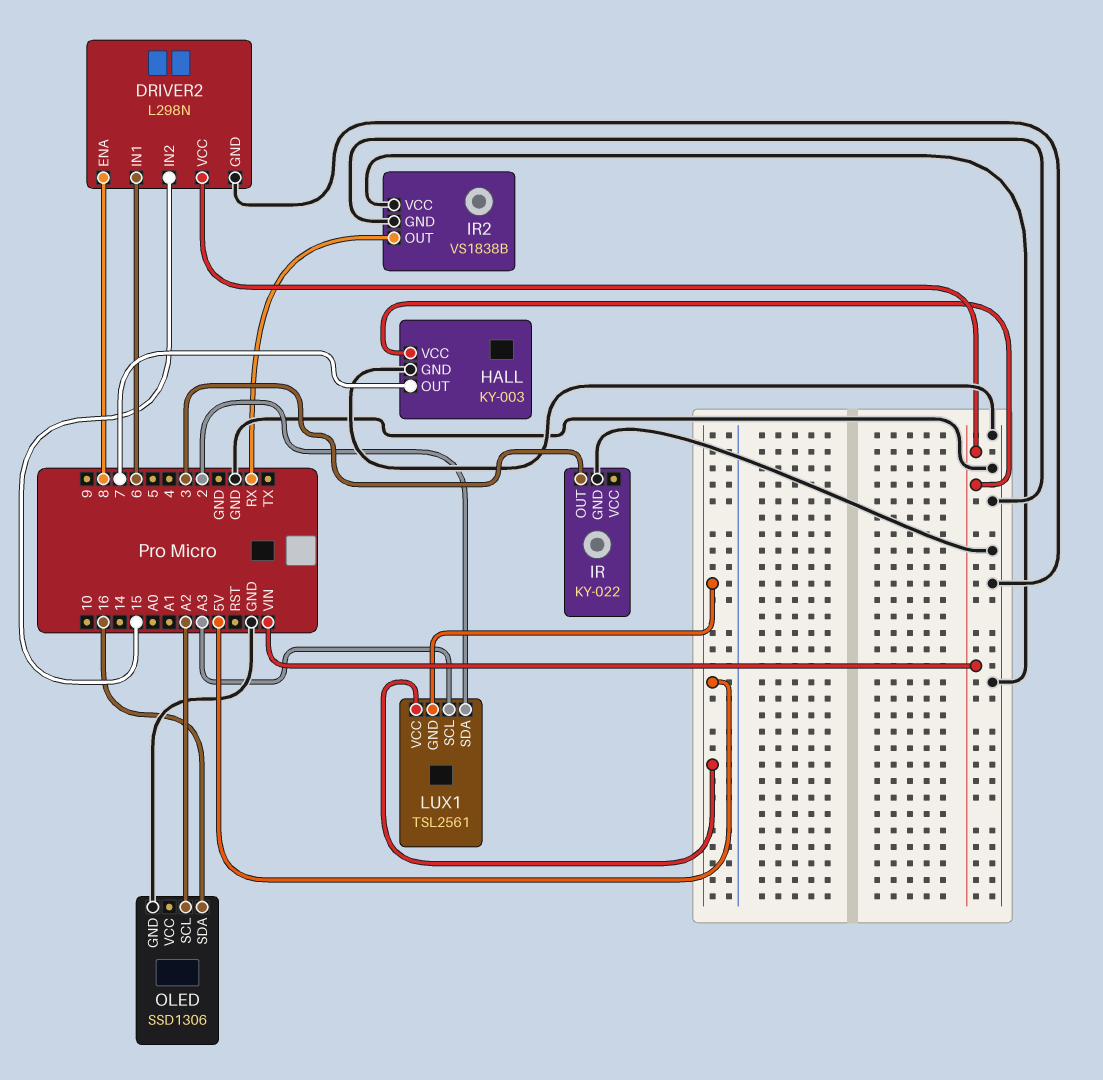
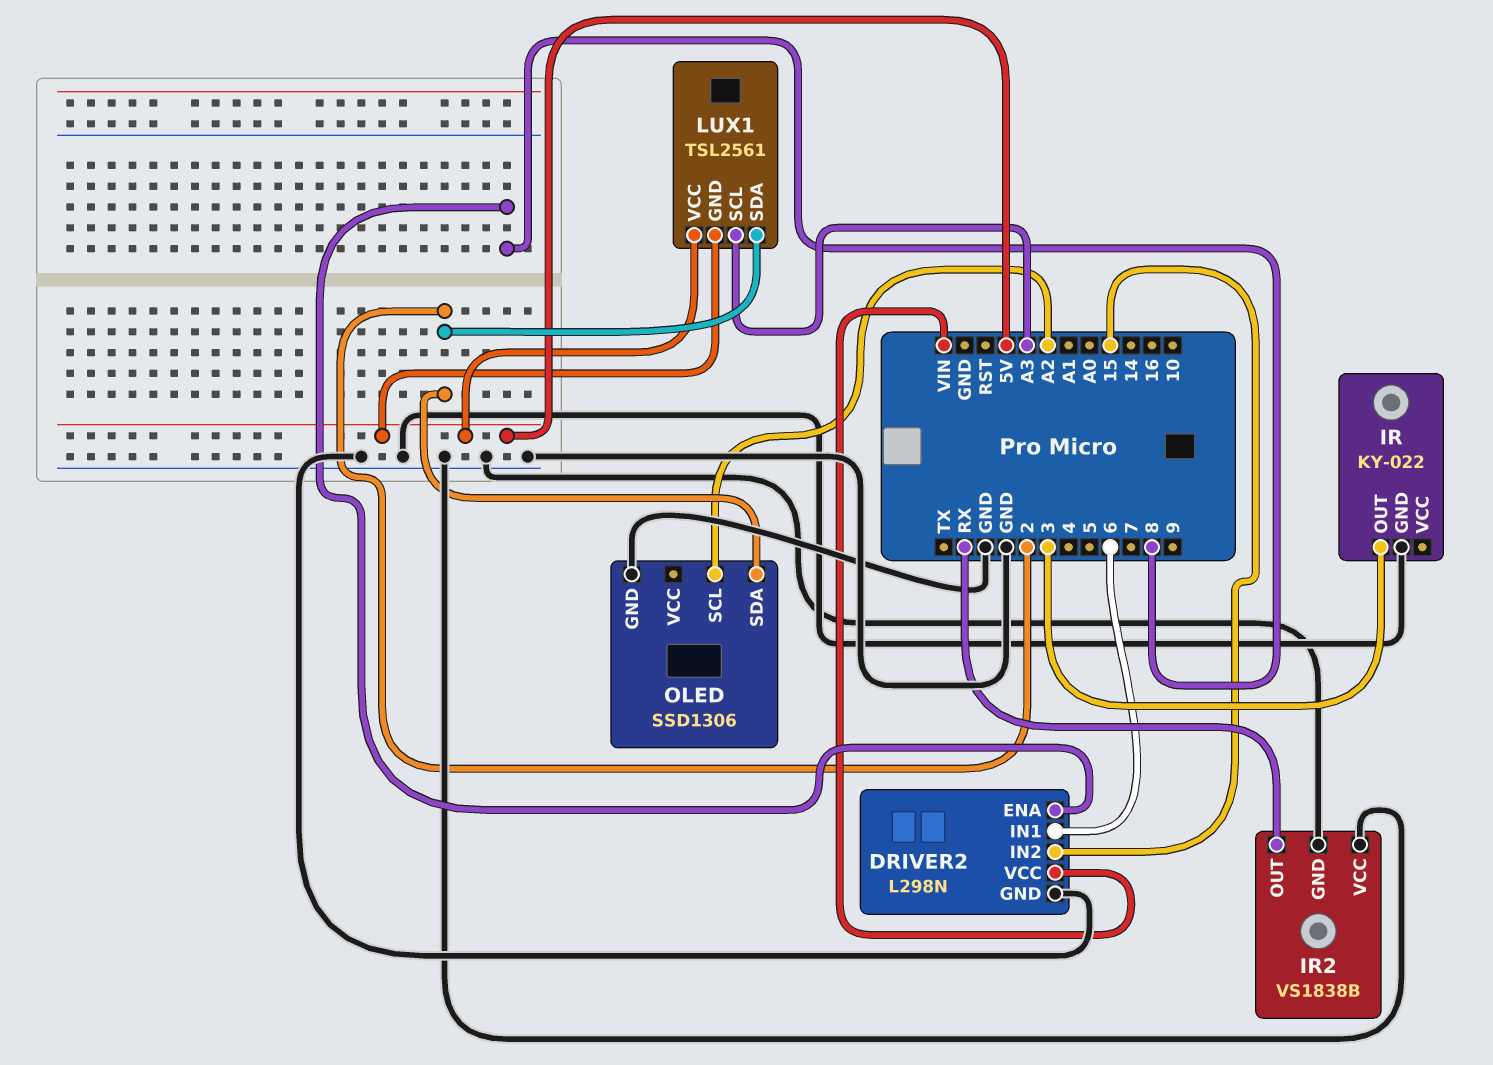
HALL: KY-003 -> none
HALL pin GND: GND -> none
HALL pin OUT: 7 -> none
HALL pin VCC: VIN -> none
OLED pin SDA: 16 -> 2

